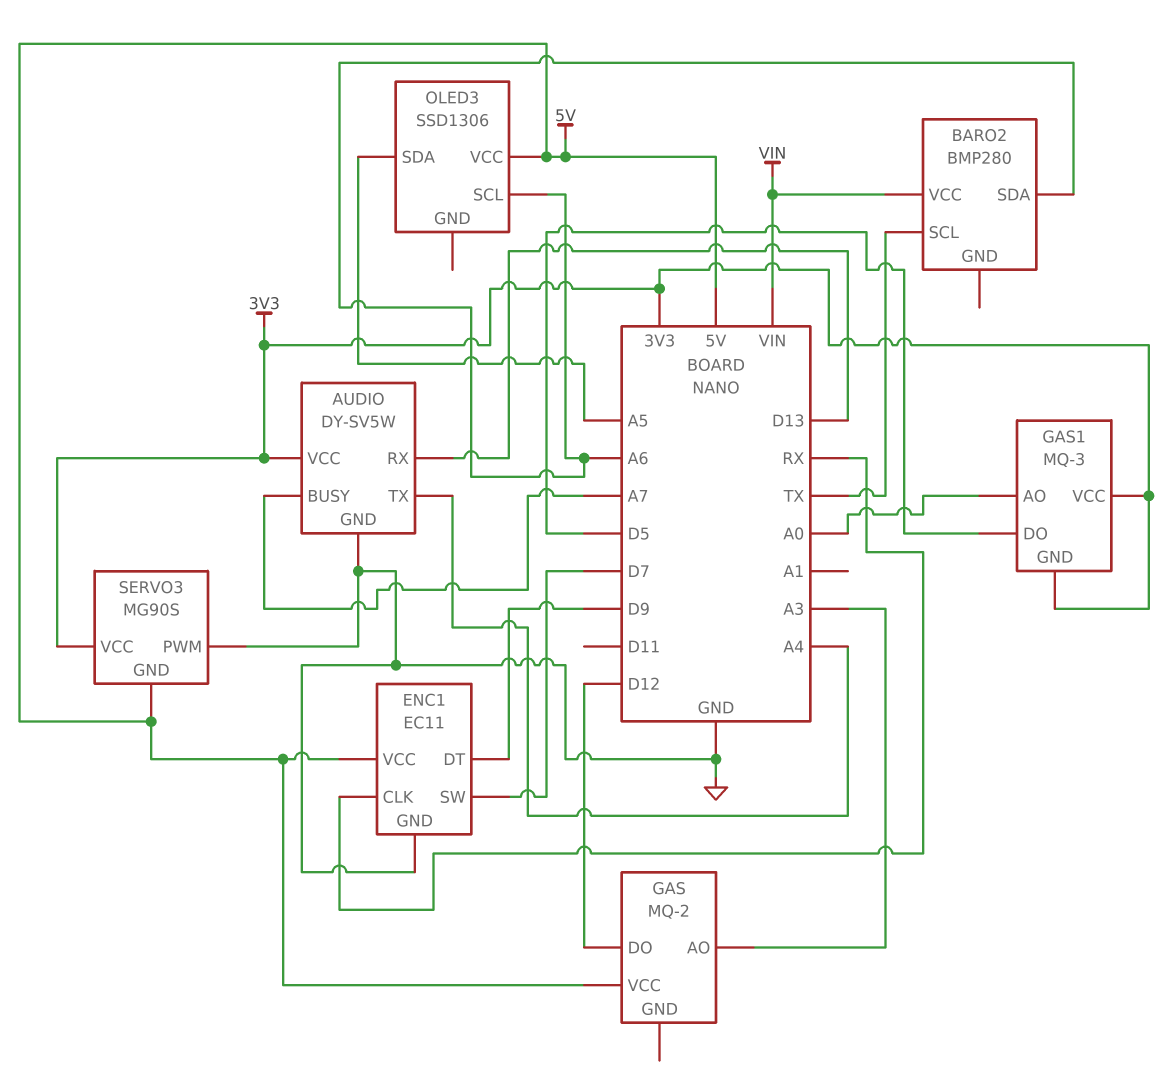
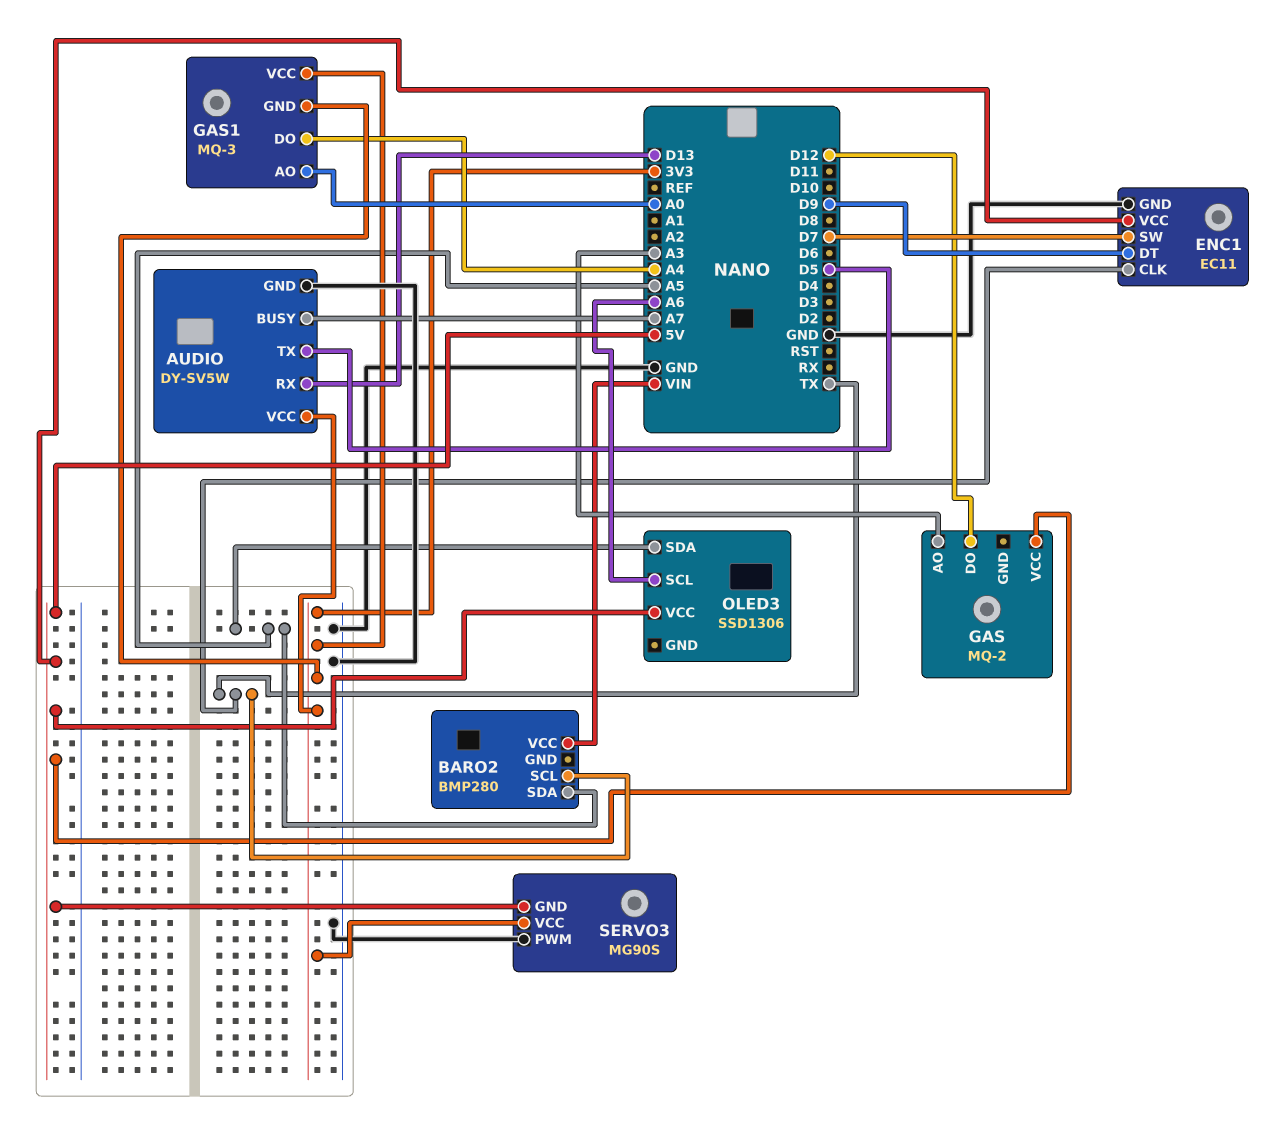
AUDIO pin TX: A4 -> D5
BARO2 pin SDA: A6 -> A5
ENC1 pin CLK: RX -> TX
GAS1 pin DO: D5 -> A4

